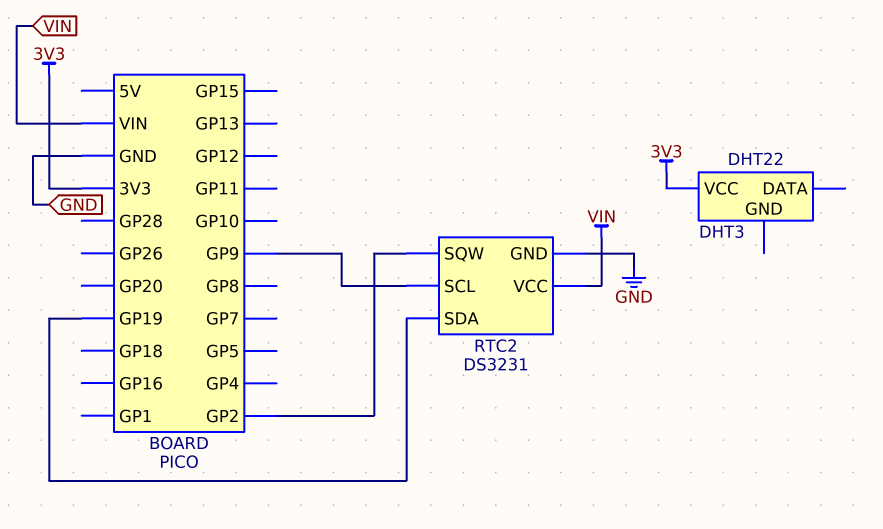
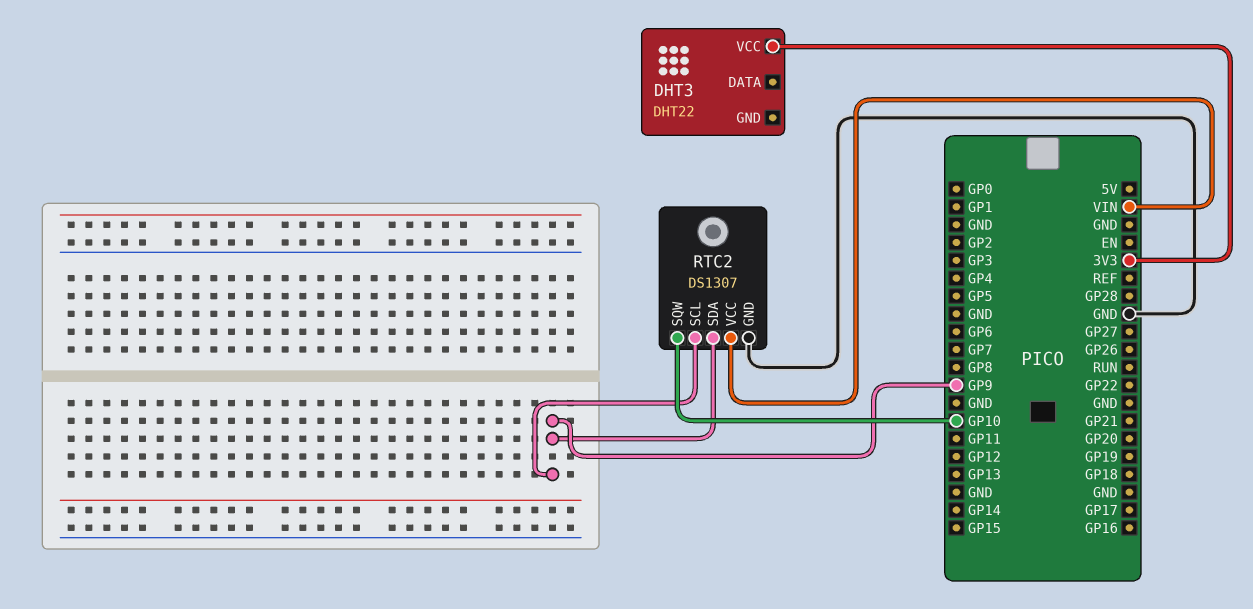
RTC2: DS3231 -> DS1307
RTC2 pin SDA: GP19 -> GP9
RTC2 pin SQW: GP2 -> GP10

